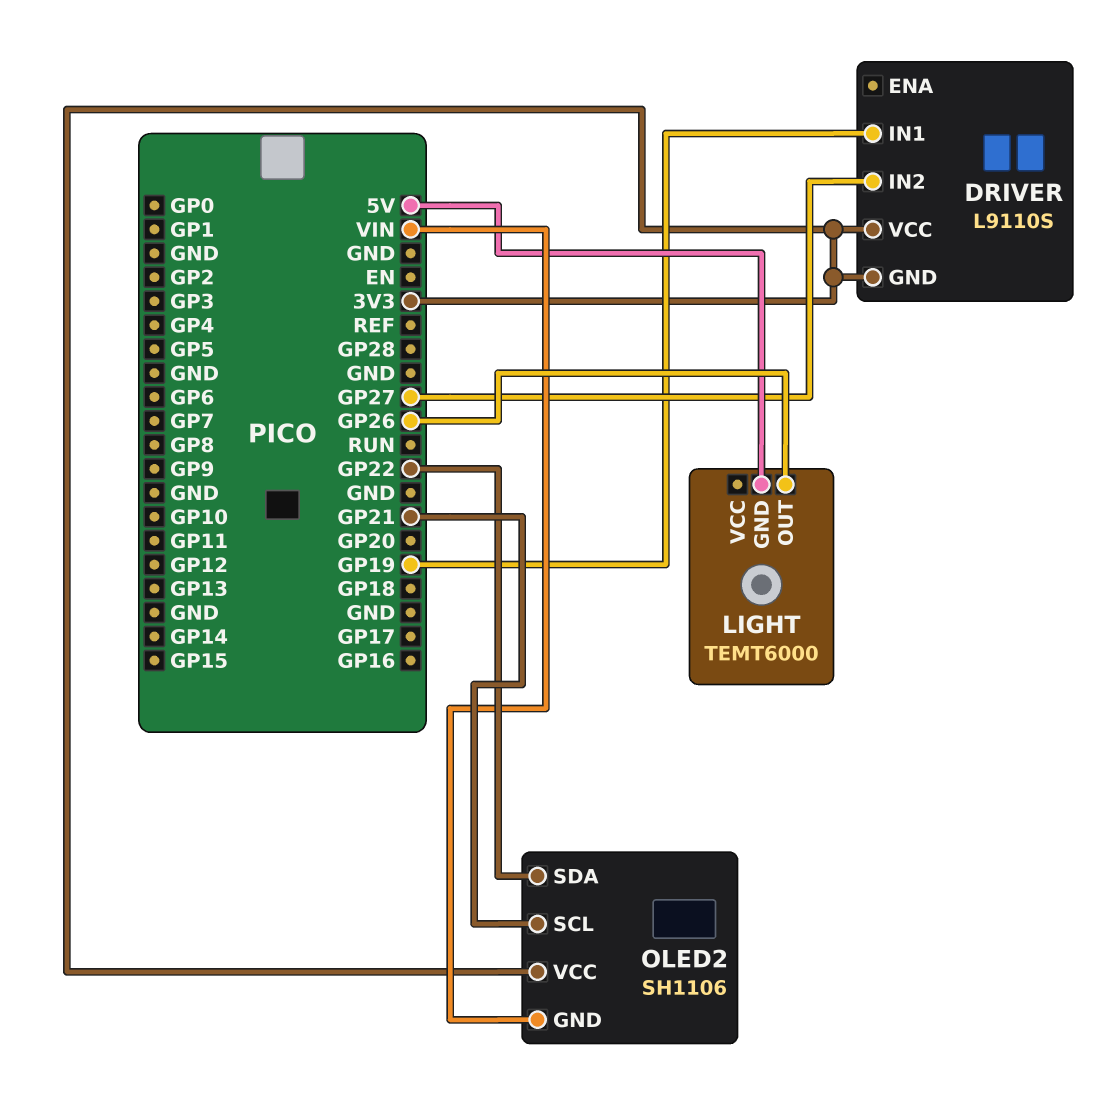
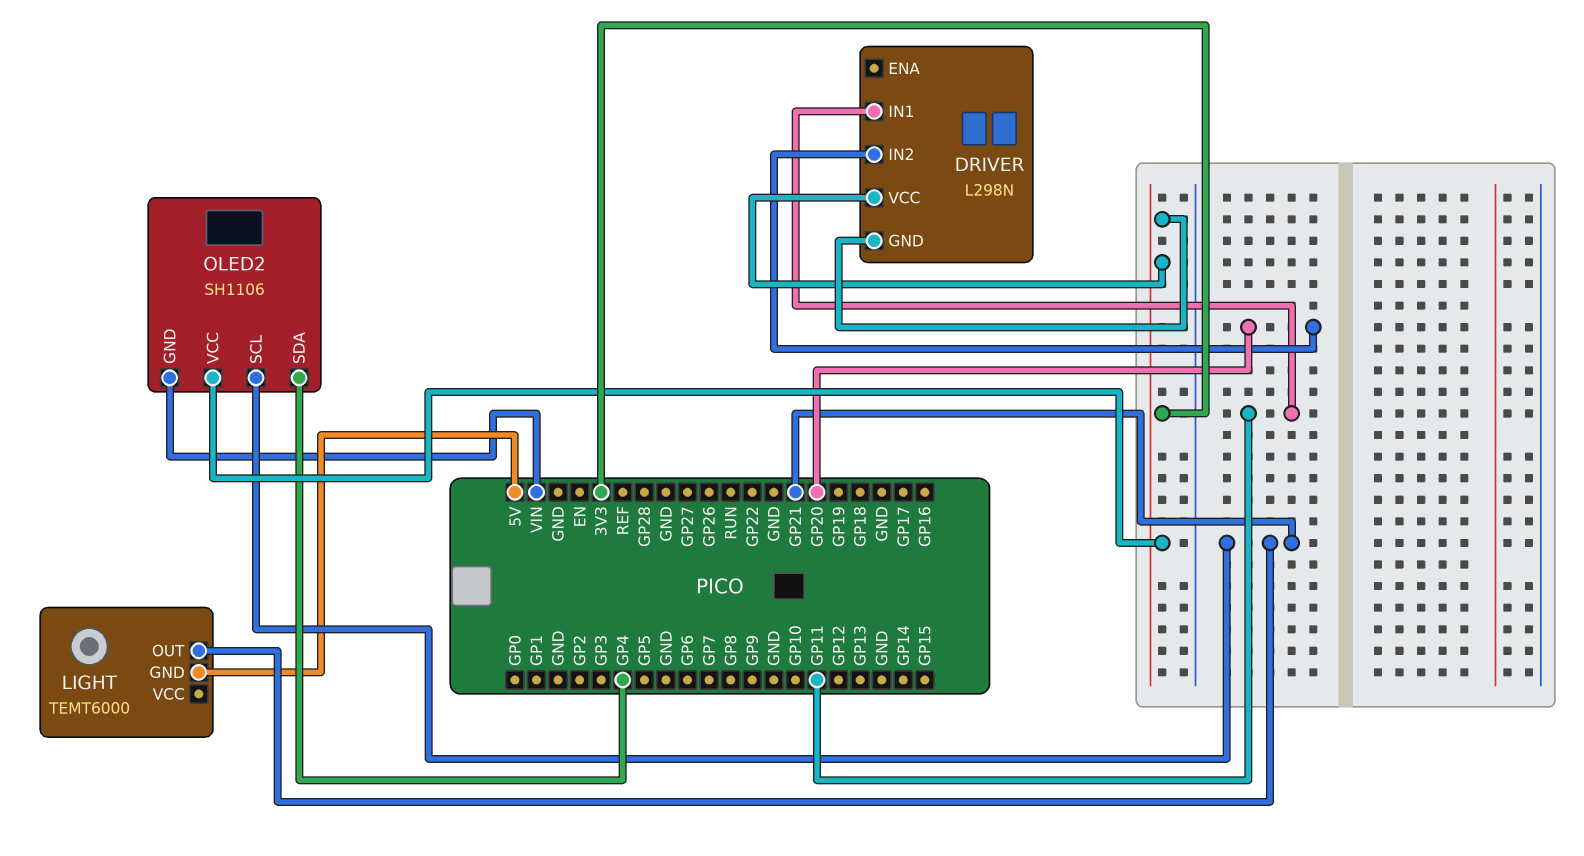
DRIVER: L9110S -> L298N
DRIVER pin IN1: GP19 -> GP11
DRIVER pin IN2: GP27 -> GP20
LIGHT pin OUT: GP26 -> GP21
OLED2 pin SDA: GP22 -> GP4

